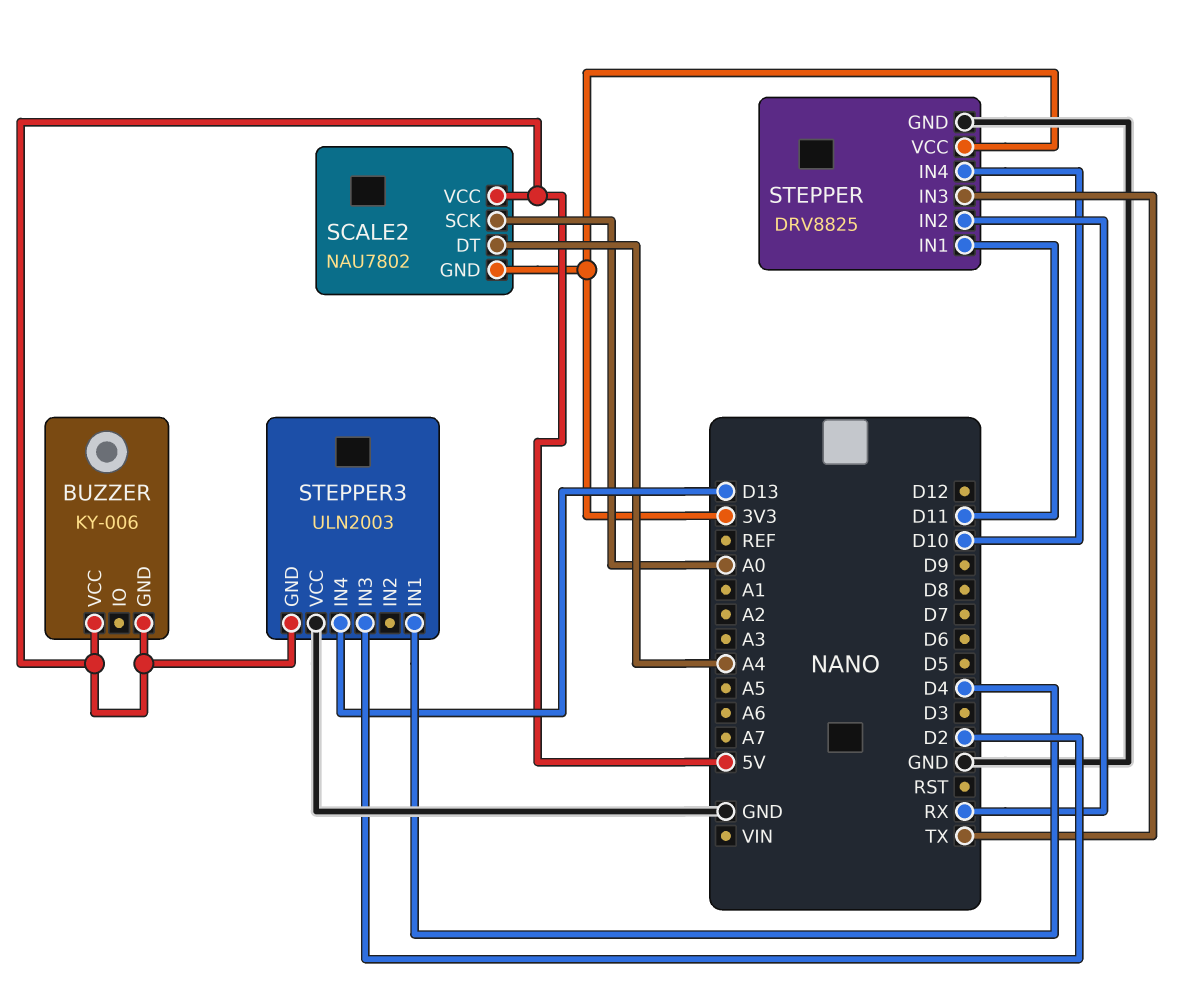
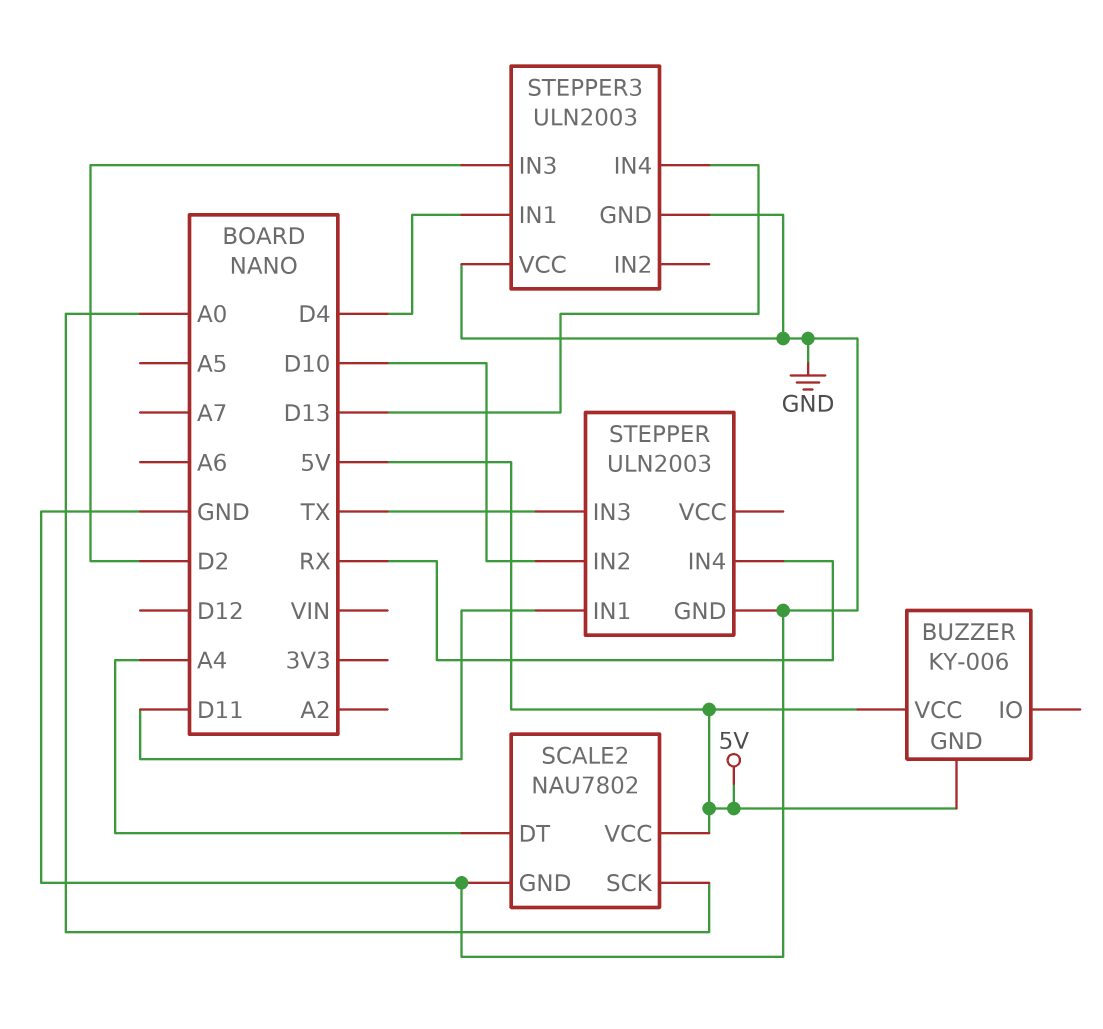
SCALE2 pin GND: 3V3 -> GND
STEPPER: DRV8825 -> ULN2003
STEPPER pin IN2: RX -> D10
STEPPER pin IN4: D10 -> RX
STEPPER pin VCC: 3V3 -> none
STEPPER3 pin GND: 5V -> GND

